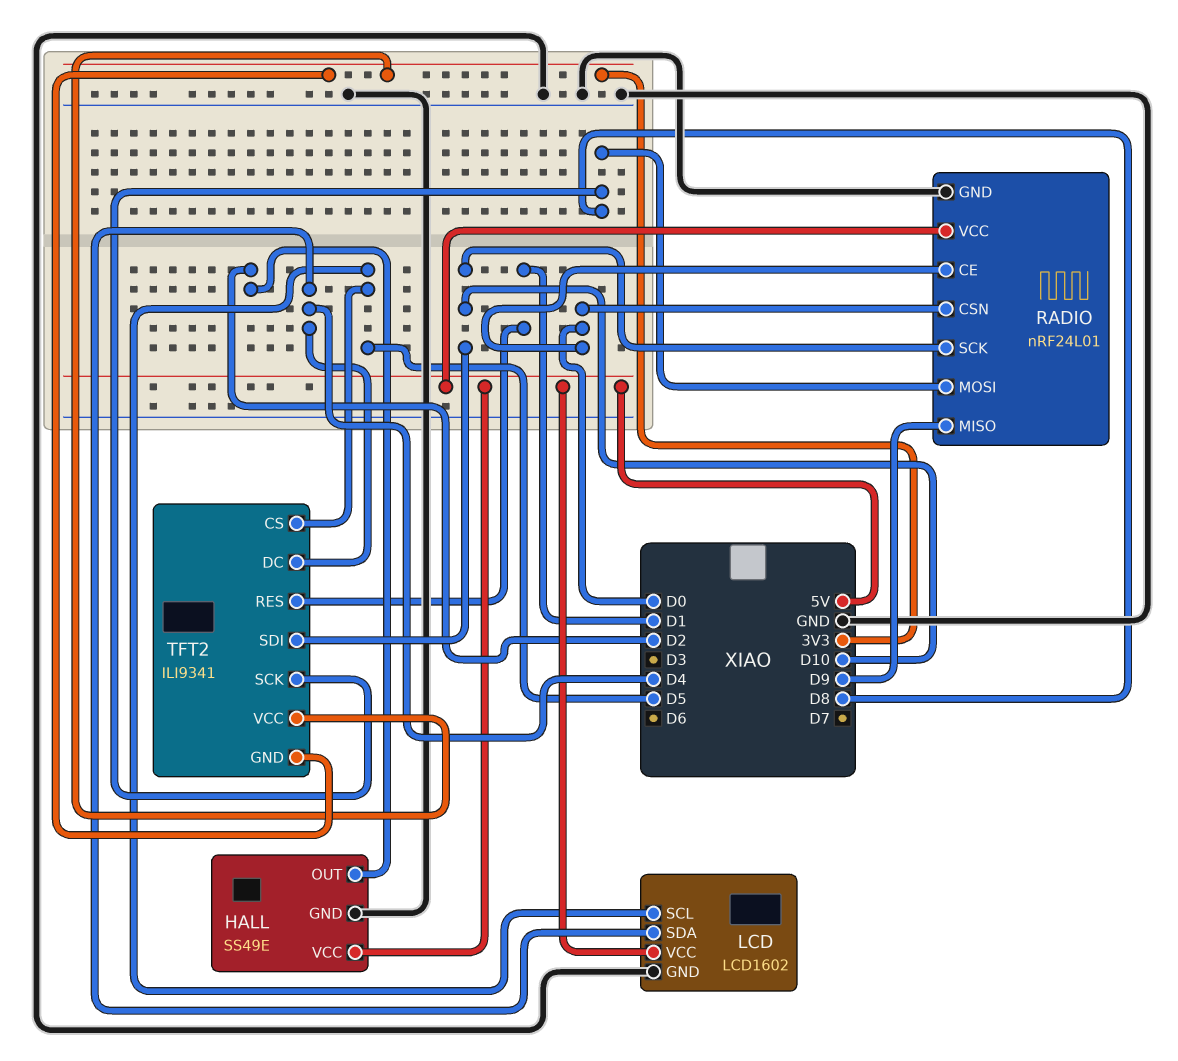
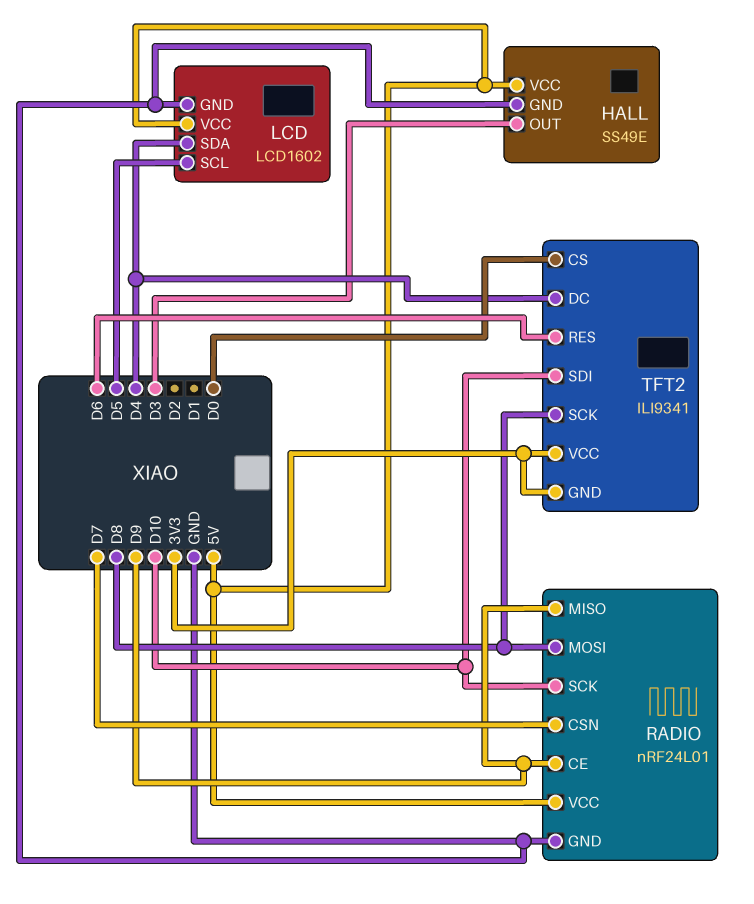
HALL pin OUT: D2 -> D3
RADIO pin CE: D0 -> D9
RADIO pin CSN: D0 -> D7
TFT2 pin CS: D5 -> D0
TFT2 pin RES: D1 -> D6

